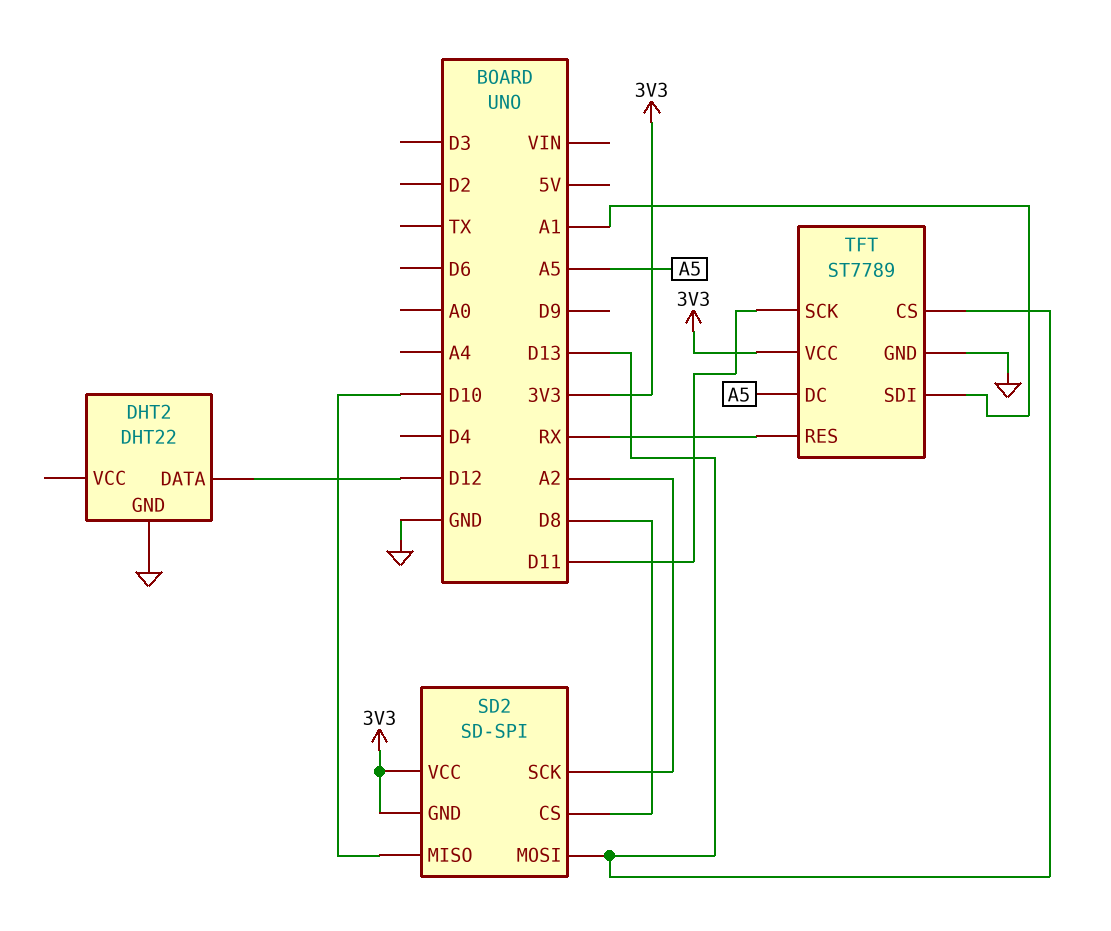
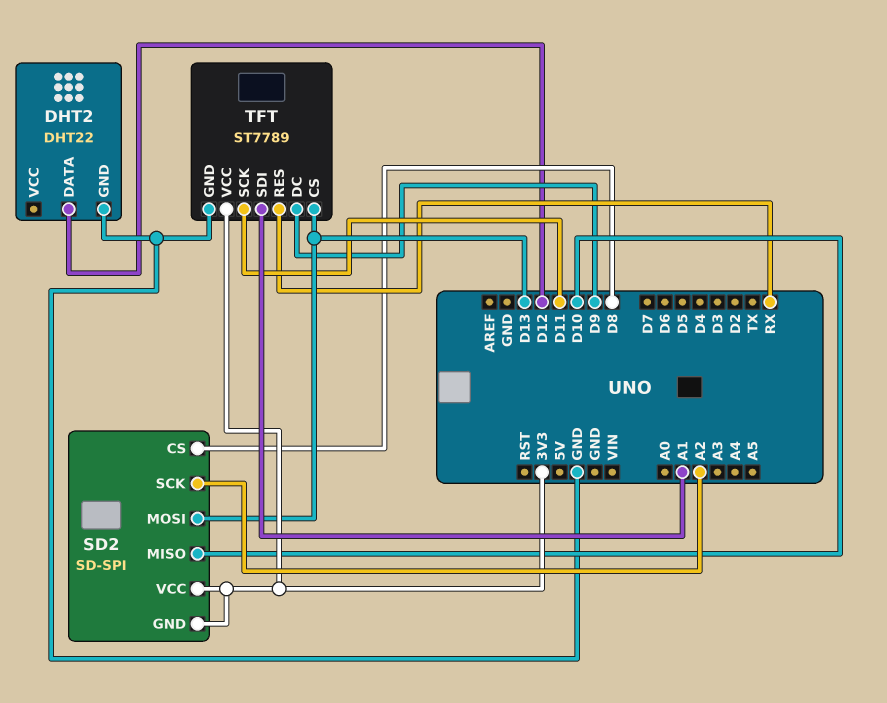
TFT pin DC: A5 -> D9

